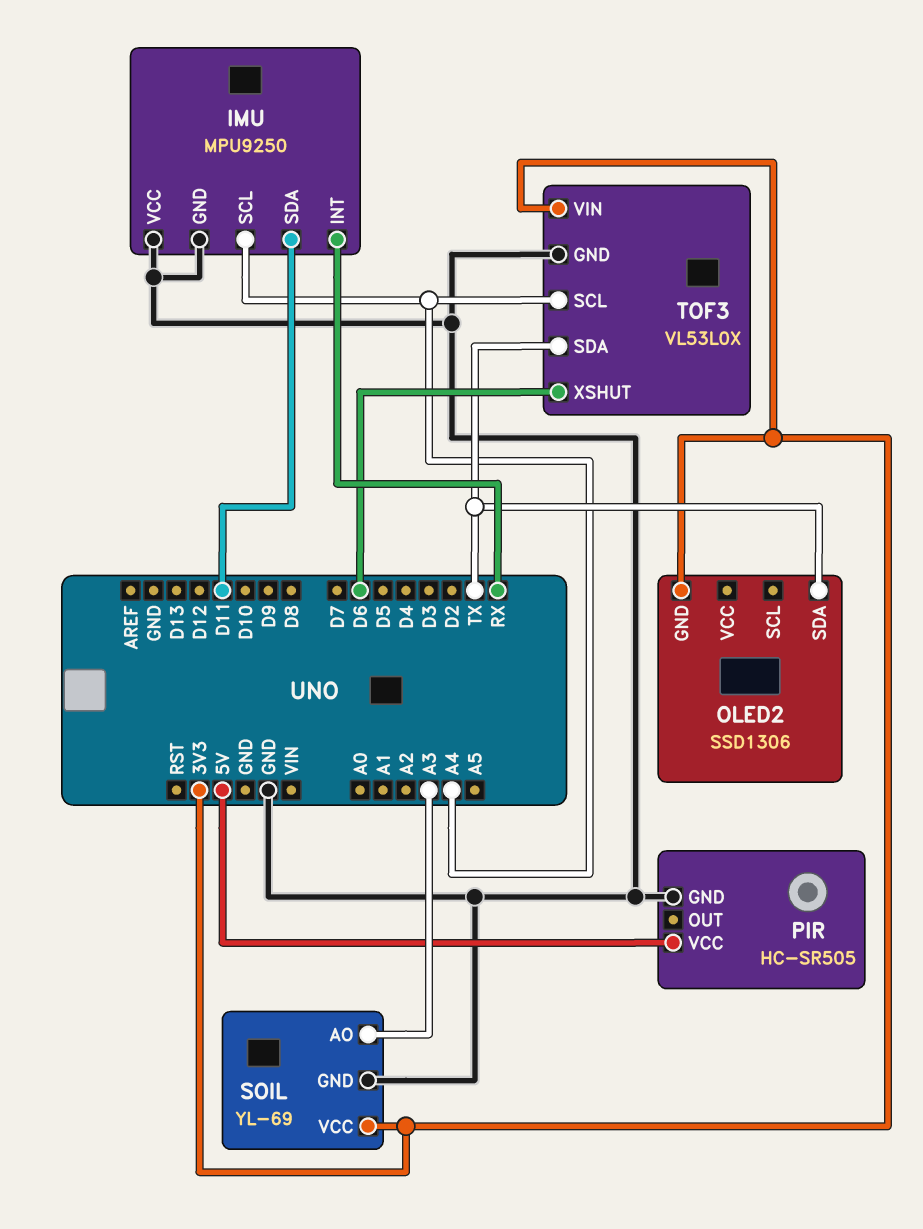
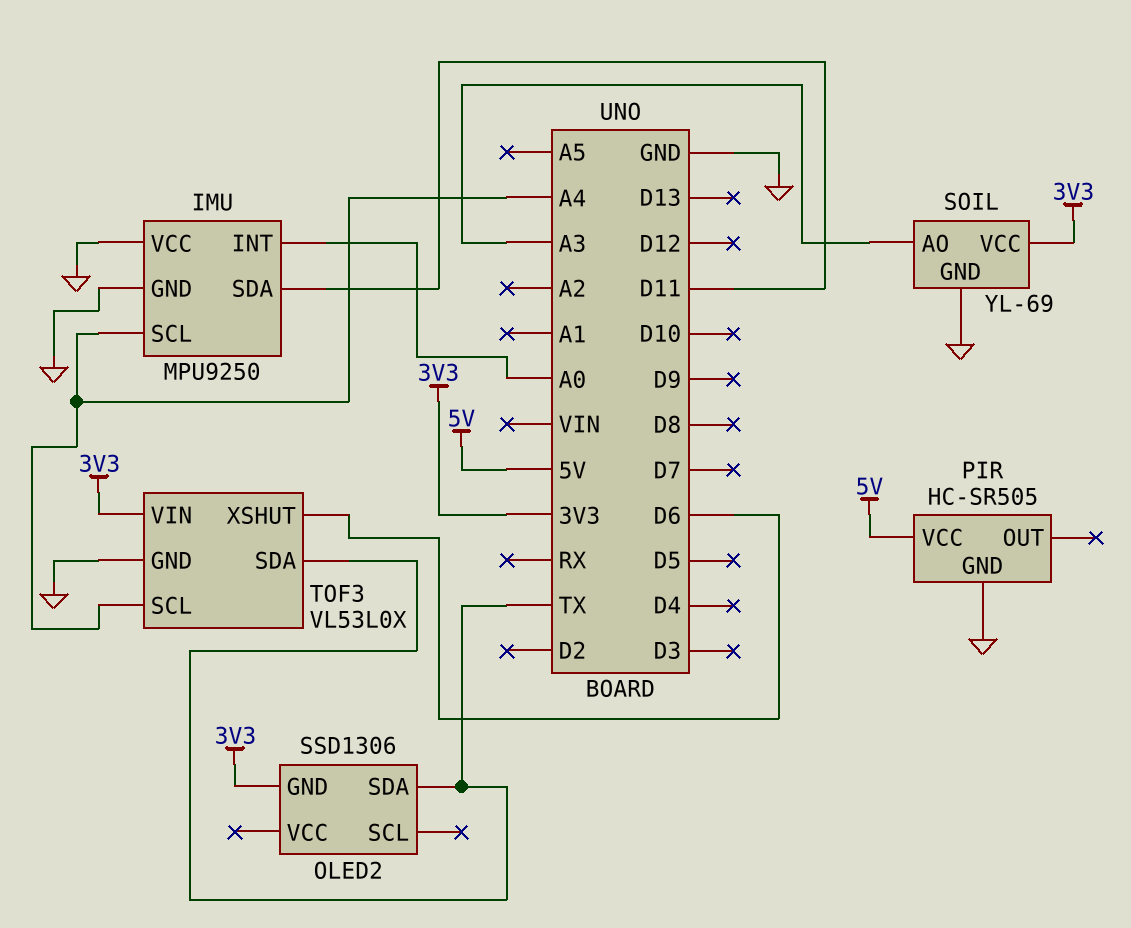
IMU pin INT: RX -> A0

